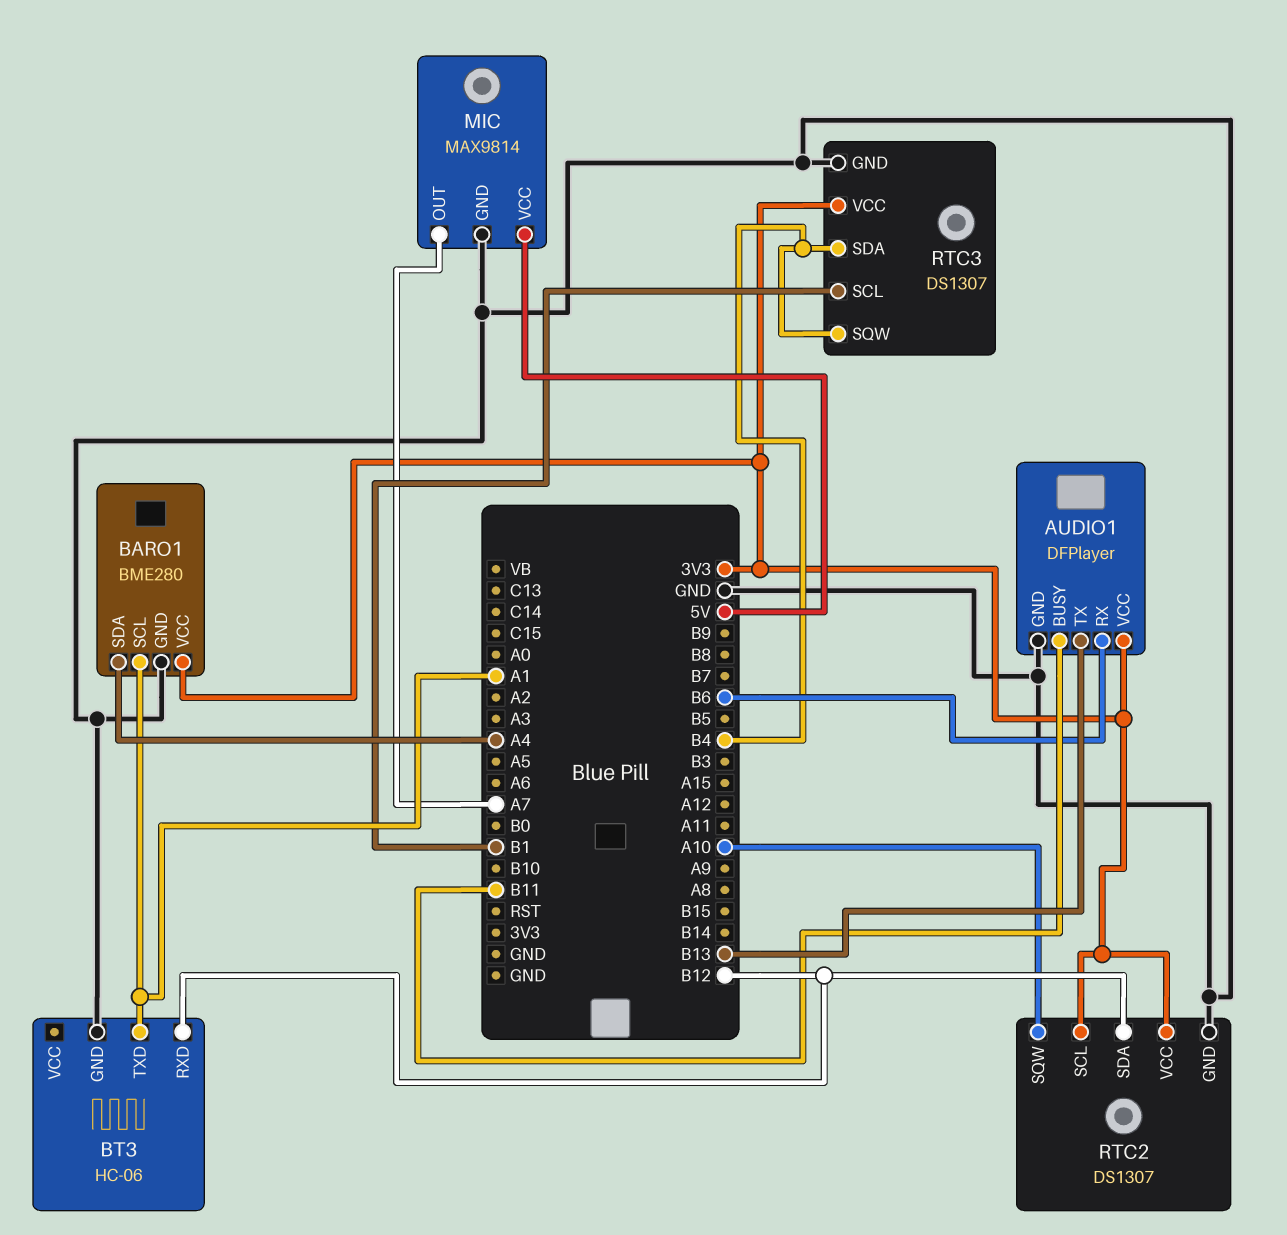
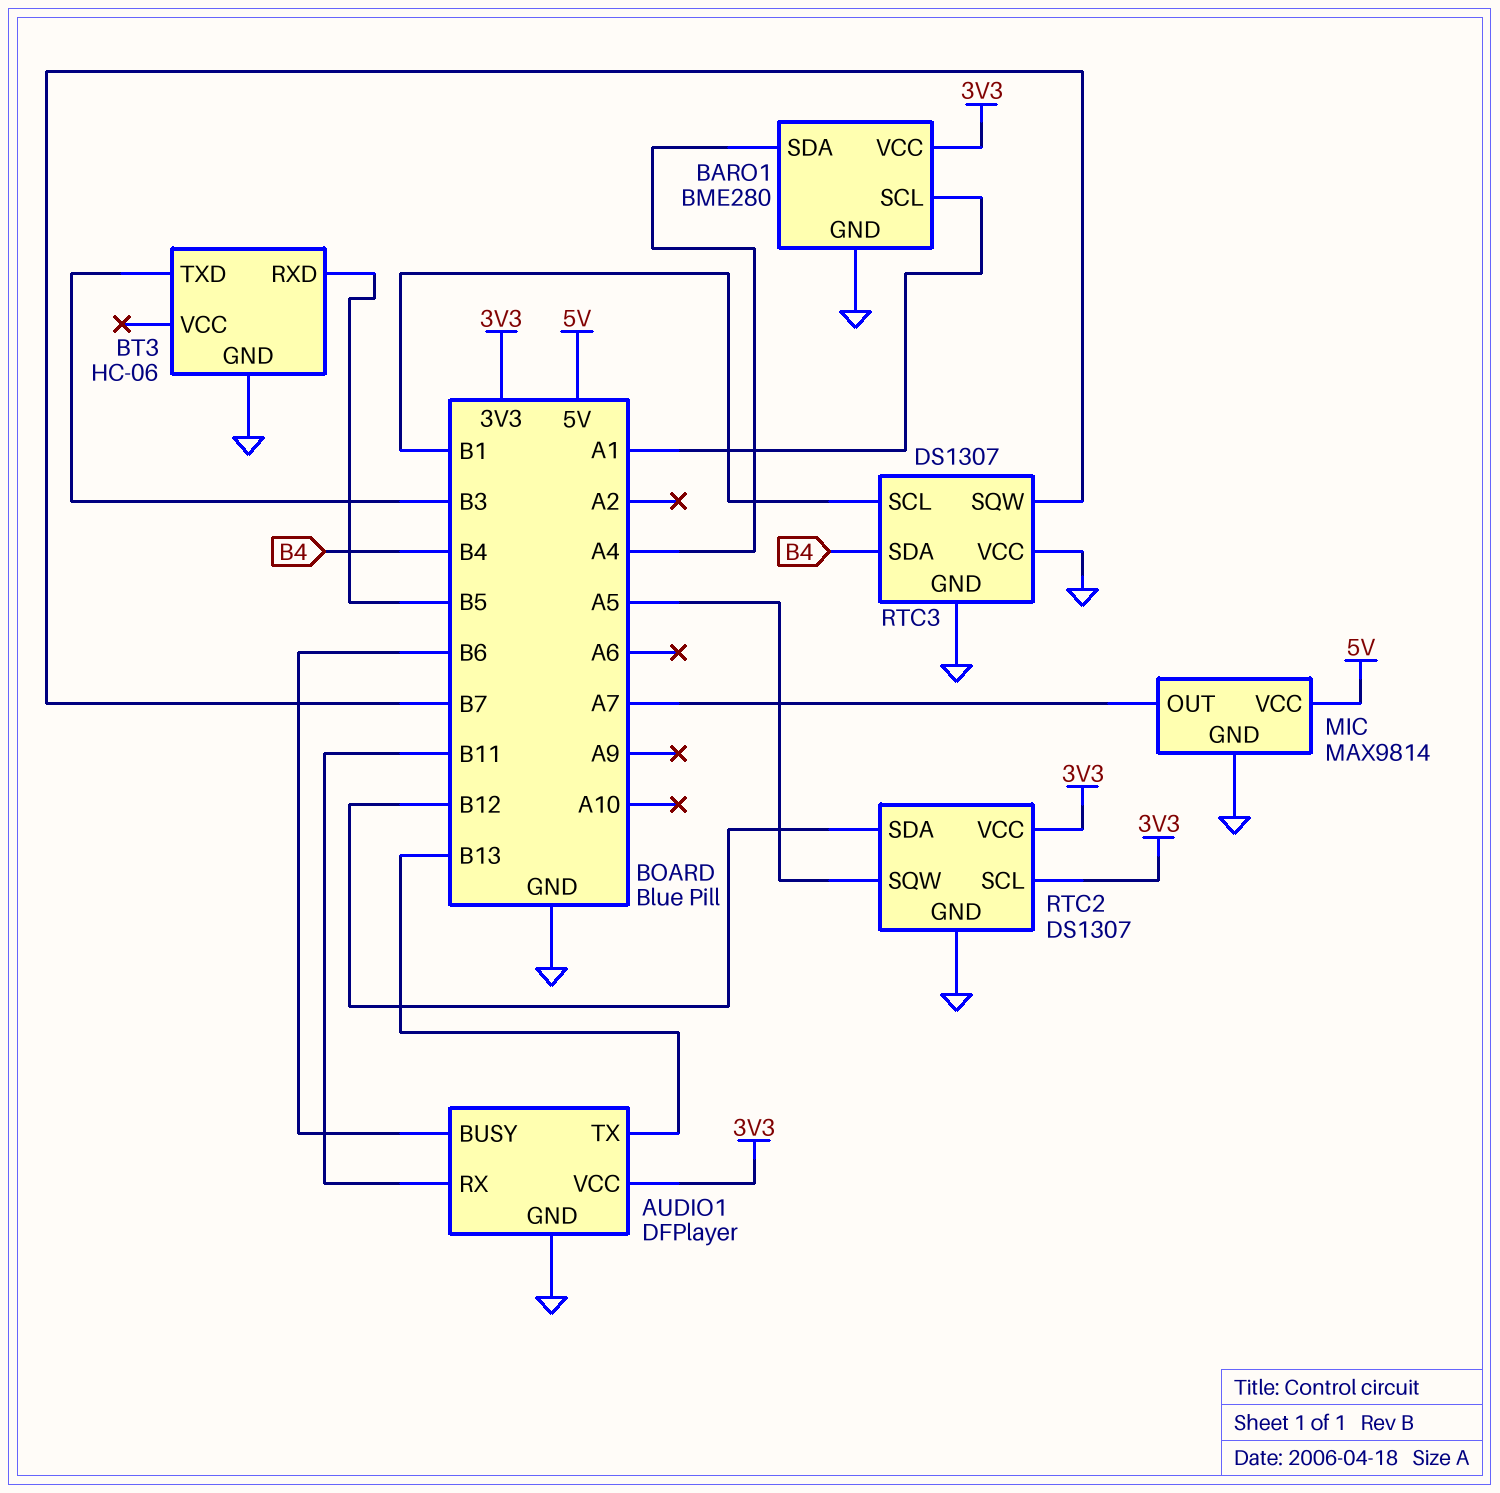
AUDIO1 pin BUSY: B11 -> B6
AUDIO1 pin RX: B6 -> B11
BT3 pin RXD: B12 -> B5
BT3 pin TXD: A1 -> B3
RTC2 pin SQW: A10 -> A5
RTC3 pin SQW: B4 -> B7
RTC3 pin VCC: 3V3 -> GND

